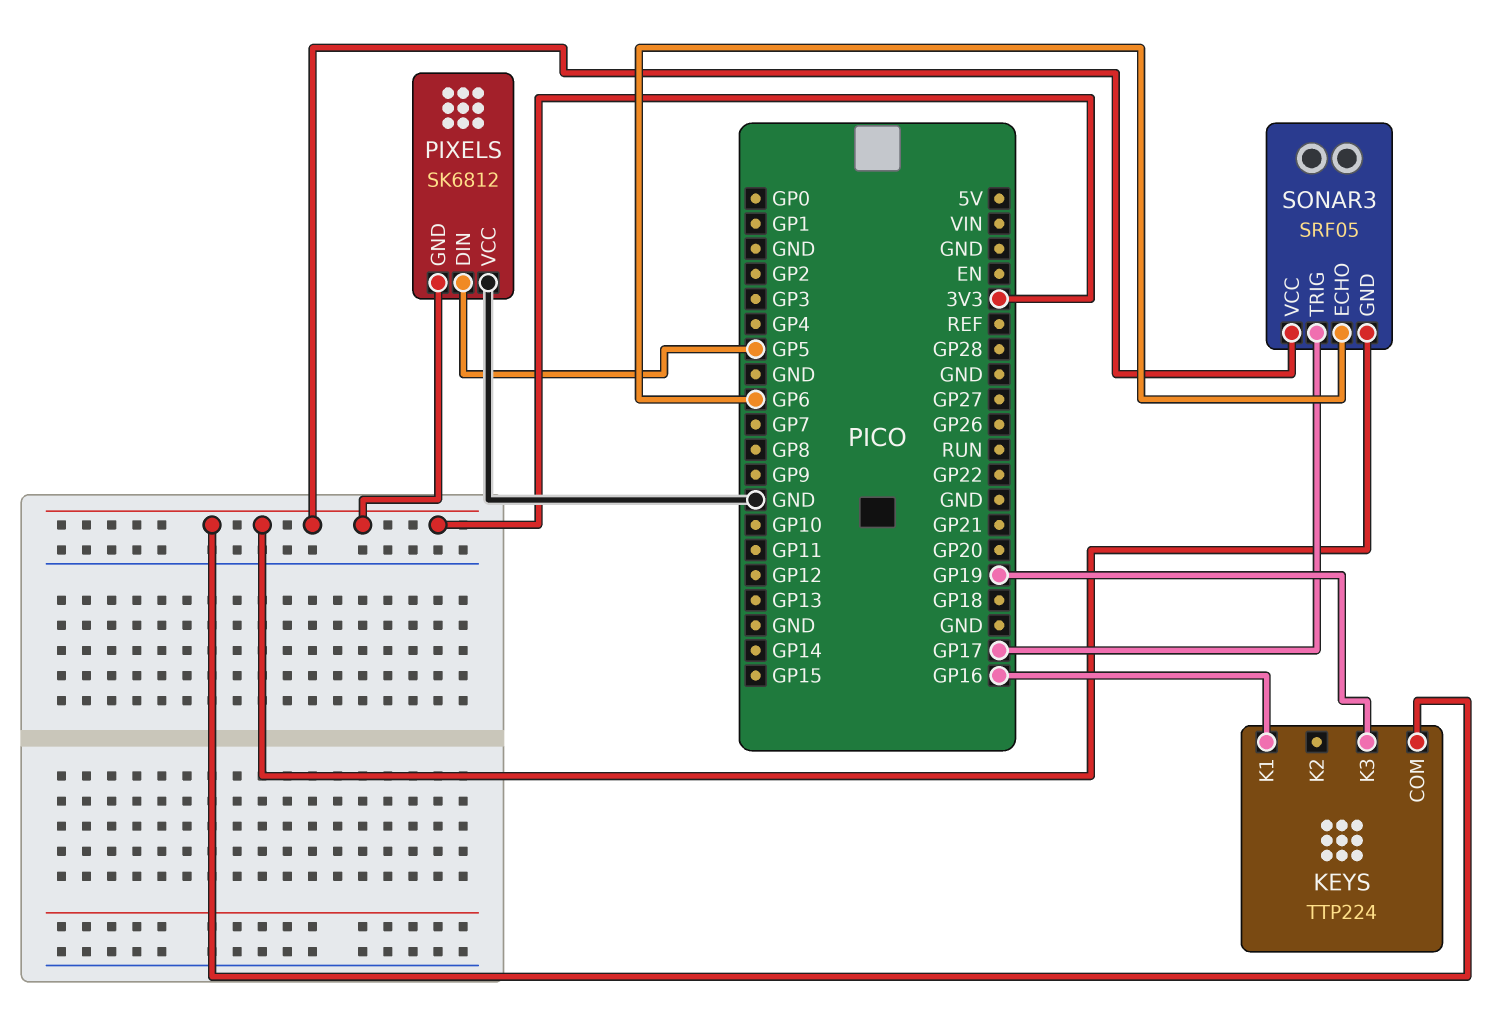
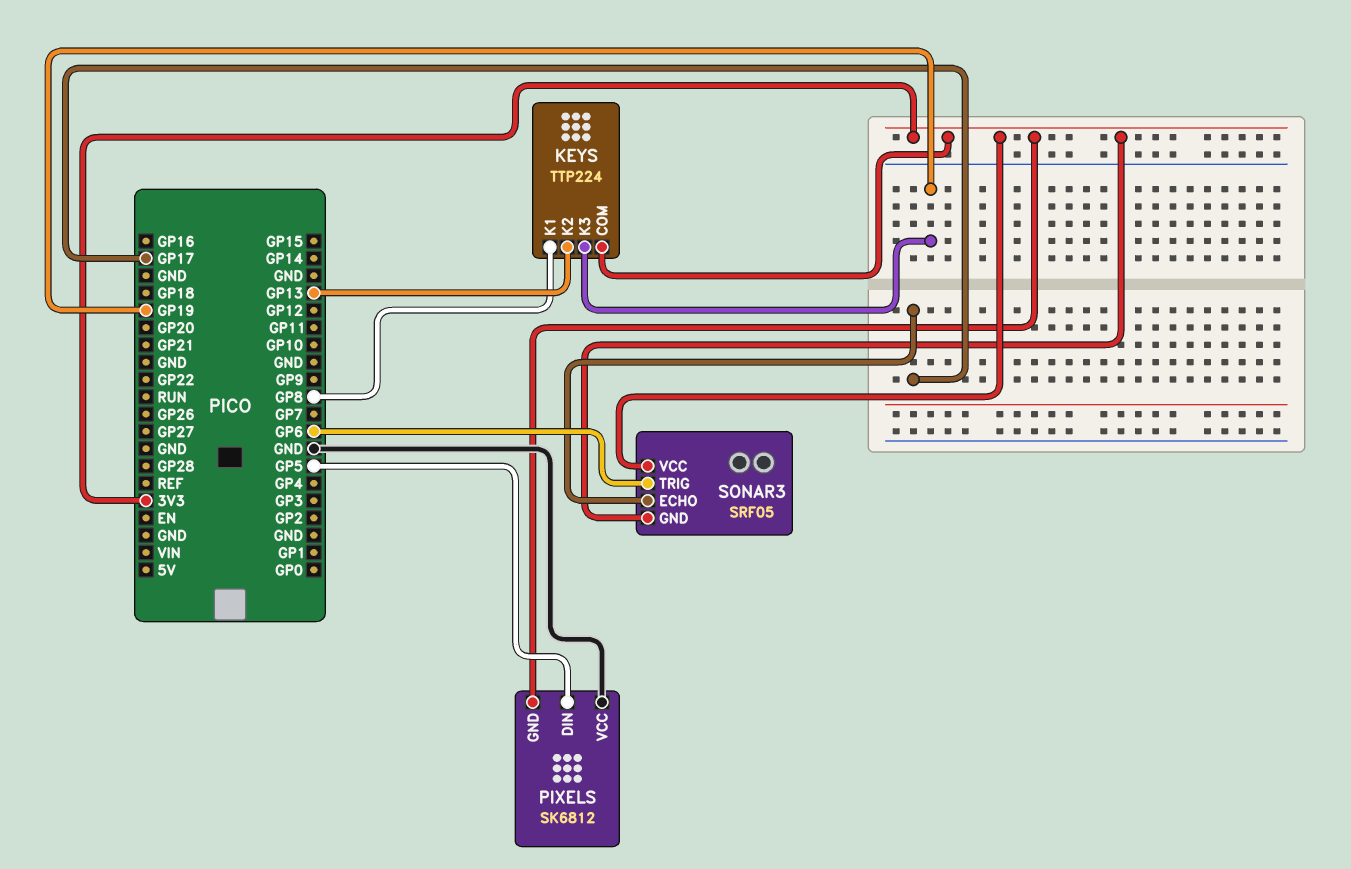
KEYS pin K1: GP16 -> GP8
KEYS pin K2: none -> GP13
SONAR3 pin ECHO: GP6 -> GP17
SONAR3 pin TRIG: GP17 -> GP6

